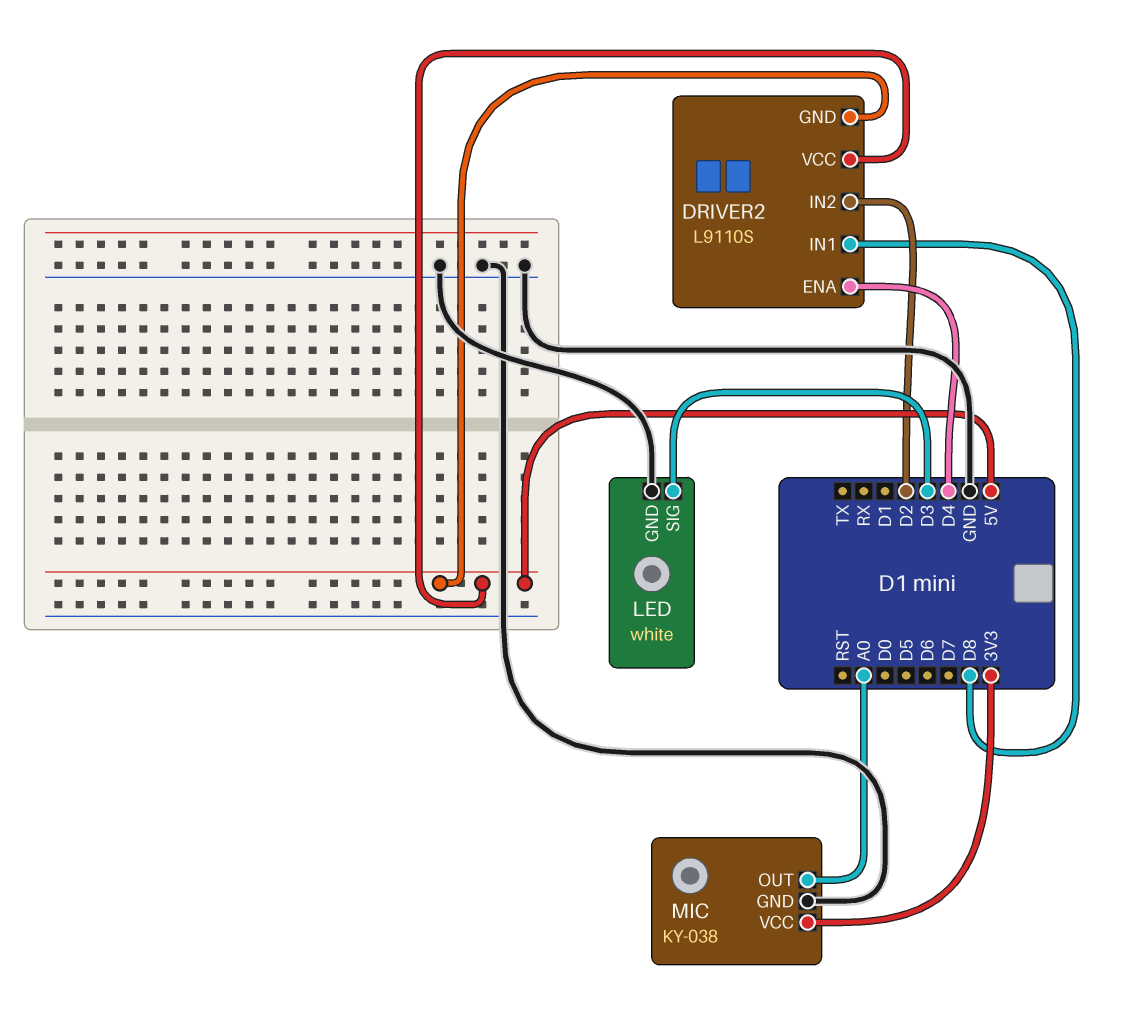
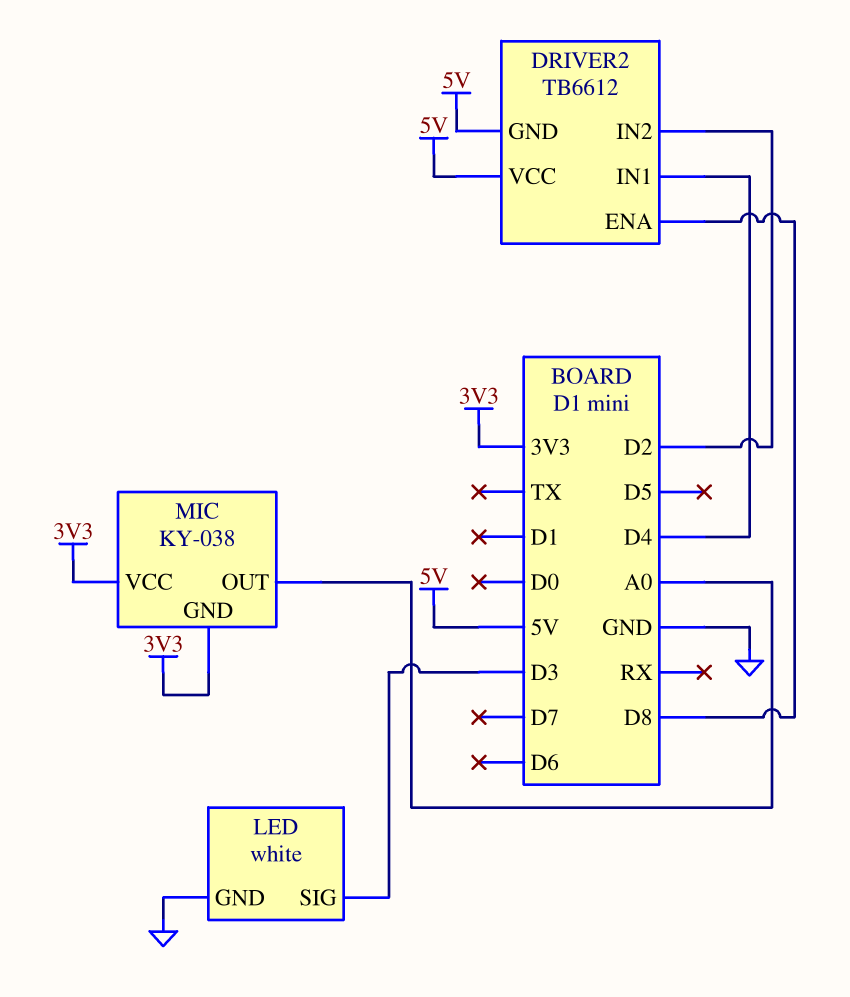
DRIVER2: L9110S -> TB6612
DRIVER2 pin ENA: D4 -> D8
DRIVER2 pin IN1: D8 -> D4
MIC pin GND: GND -> 3V3

